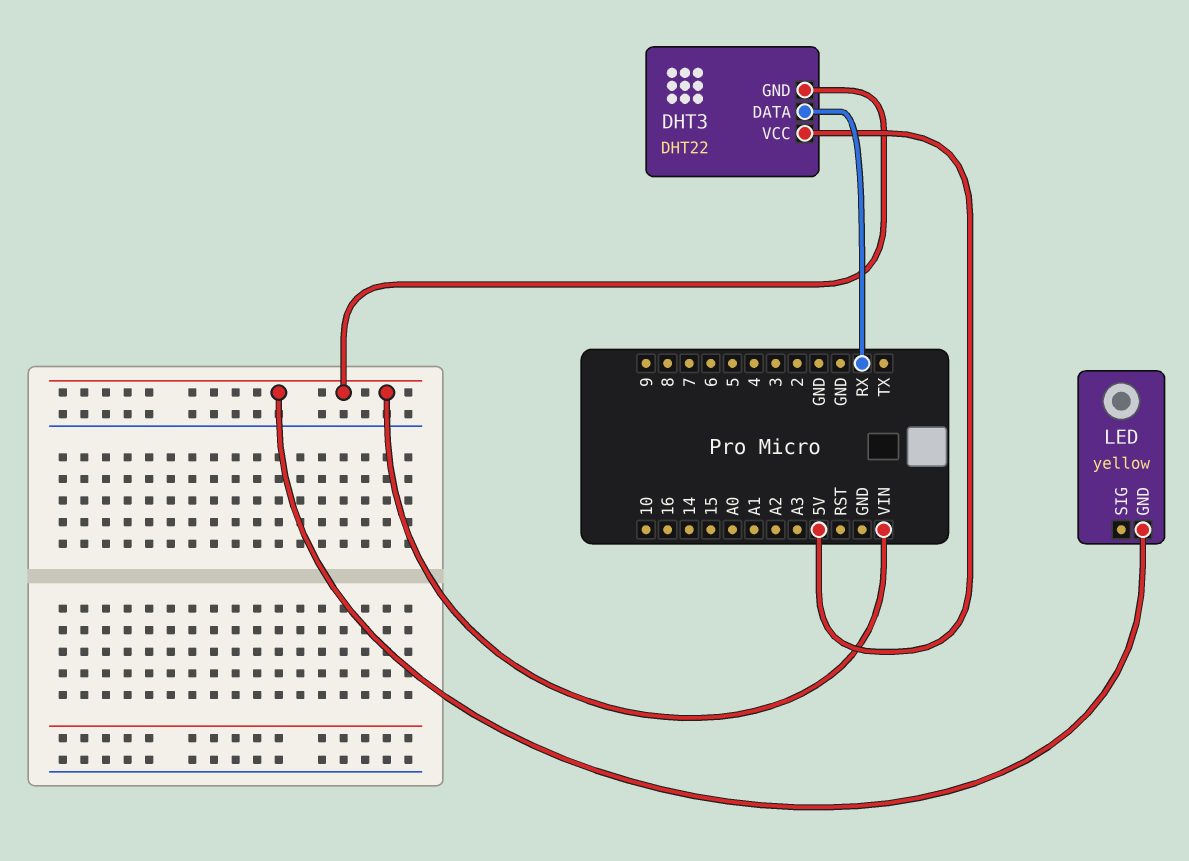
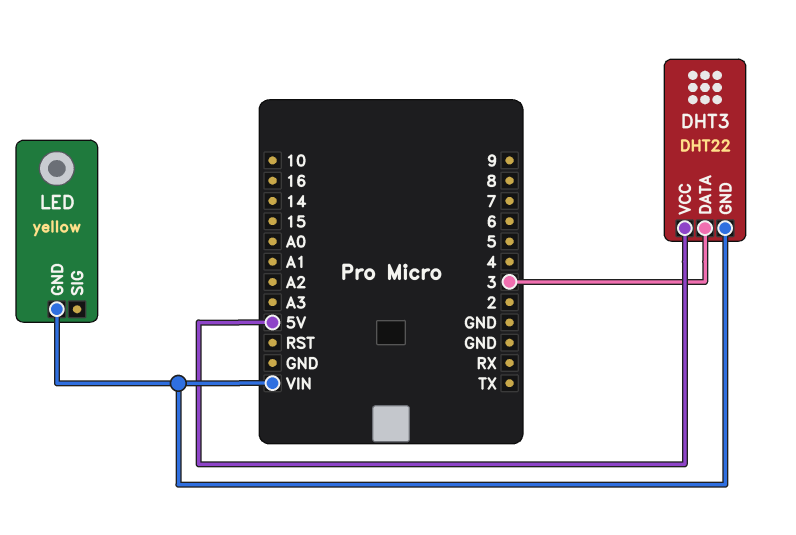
DHT3 pin DATA: RX -> 3

